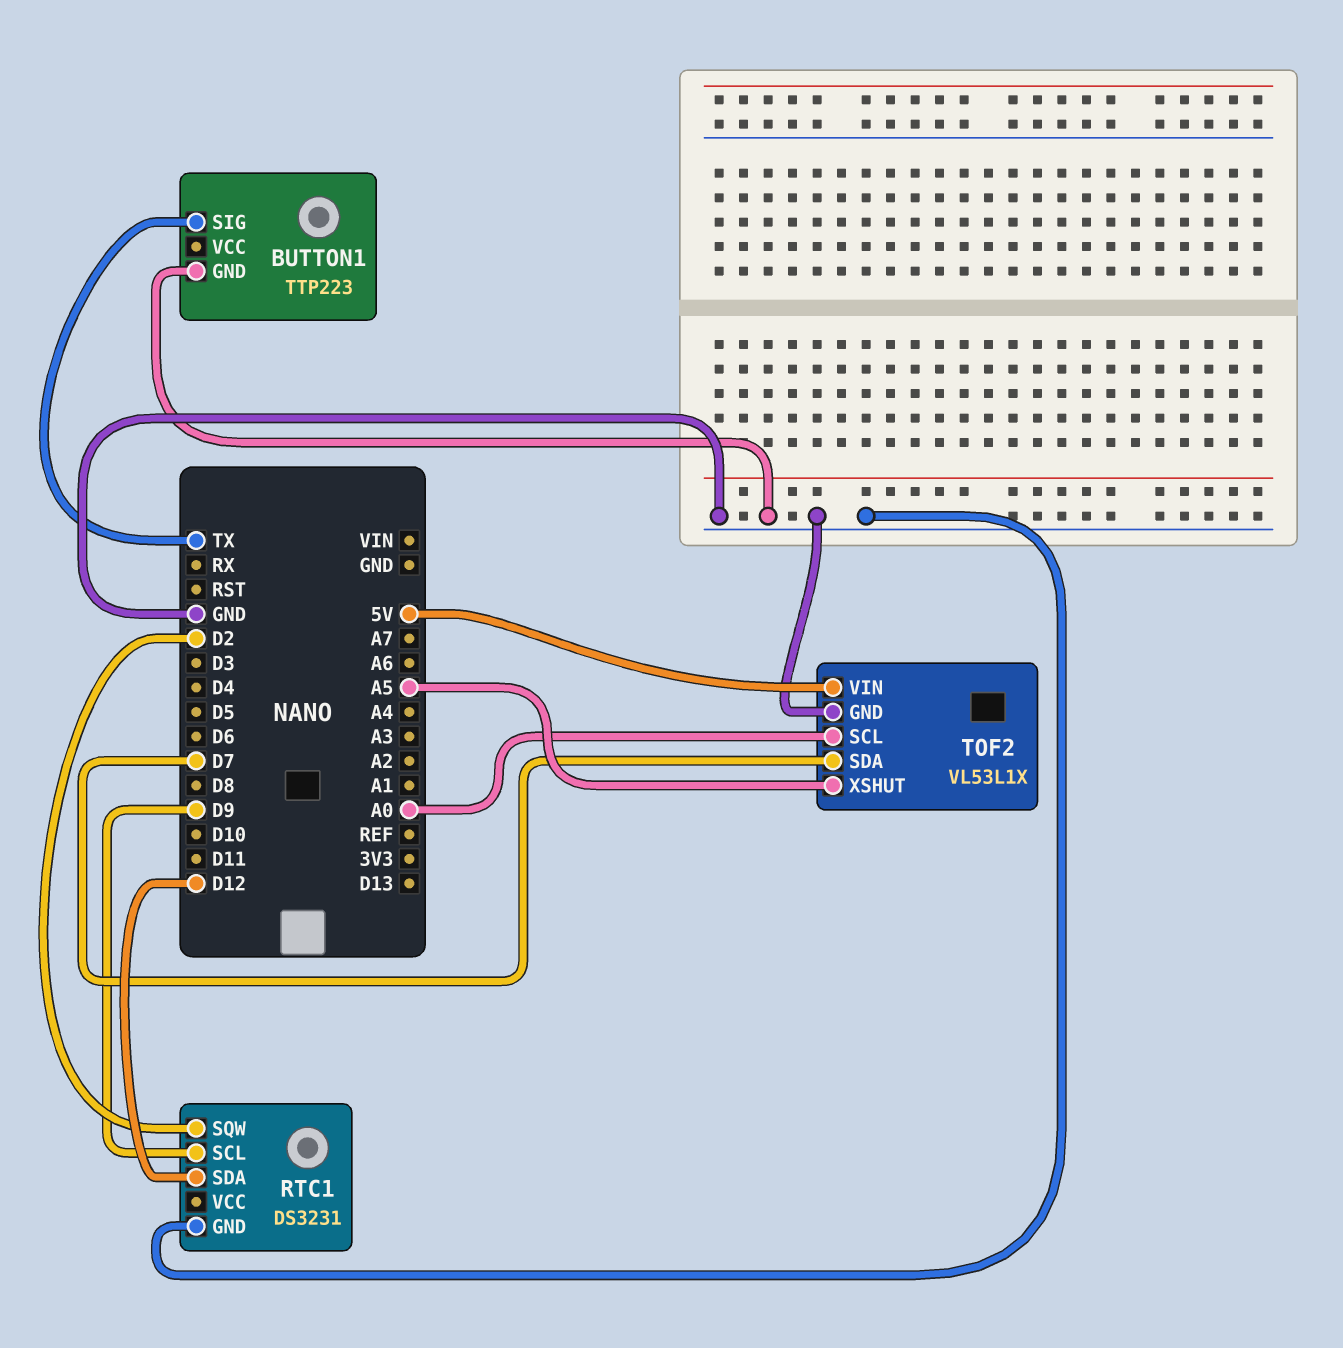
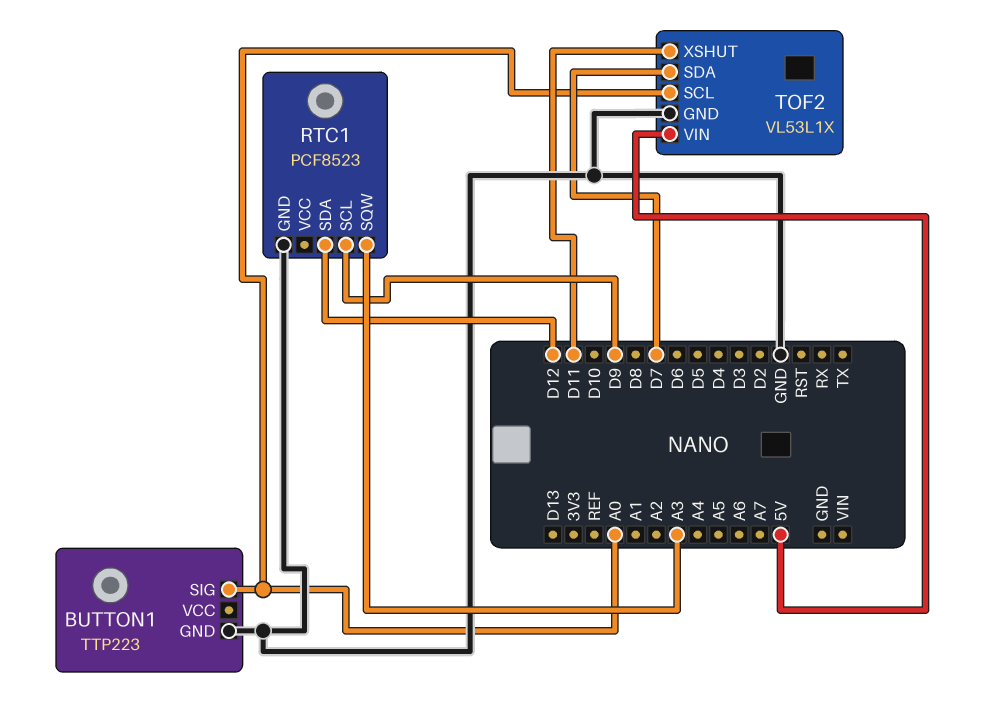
BUTTON1 pin SIG: TX -> A0
RTC1: DS3231 -> PCF8523
RTC1 pin SQW: D2 -> A3
TOF2 pin XSHUT: A5 -> D11

